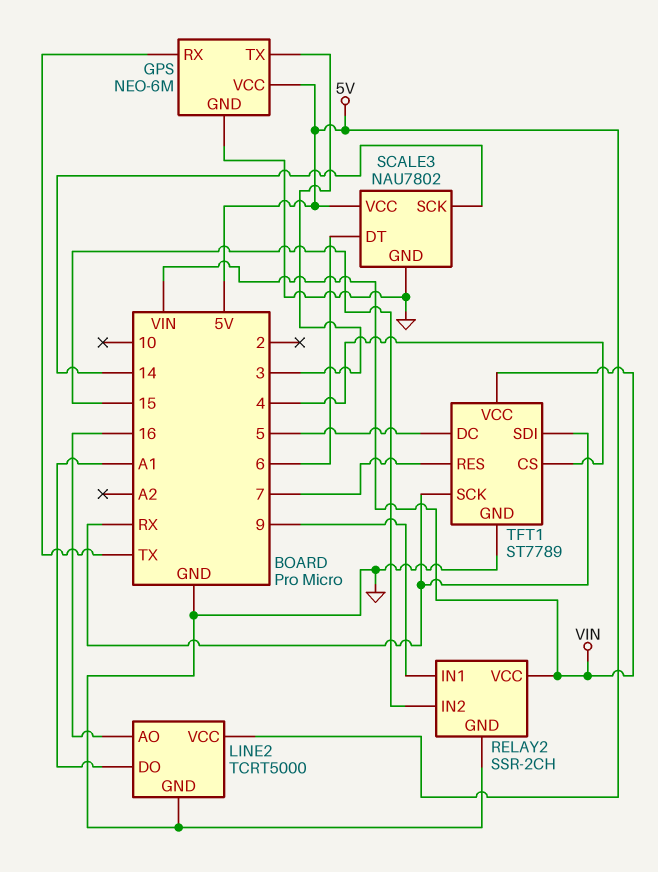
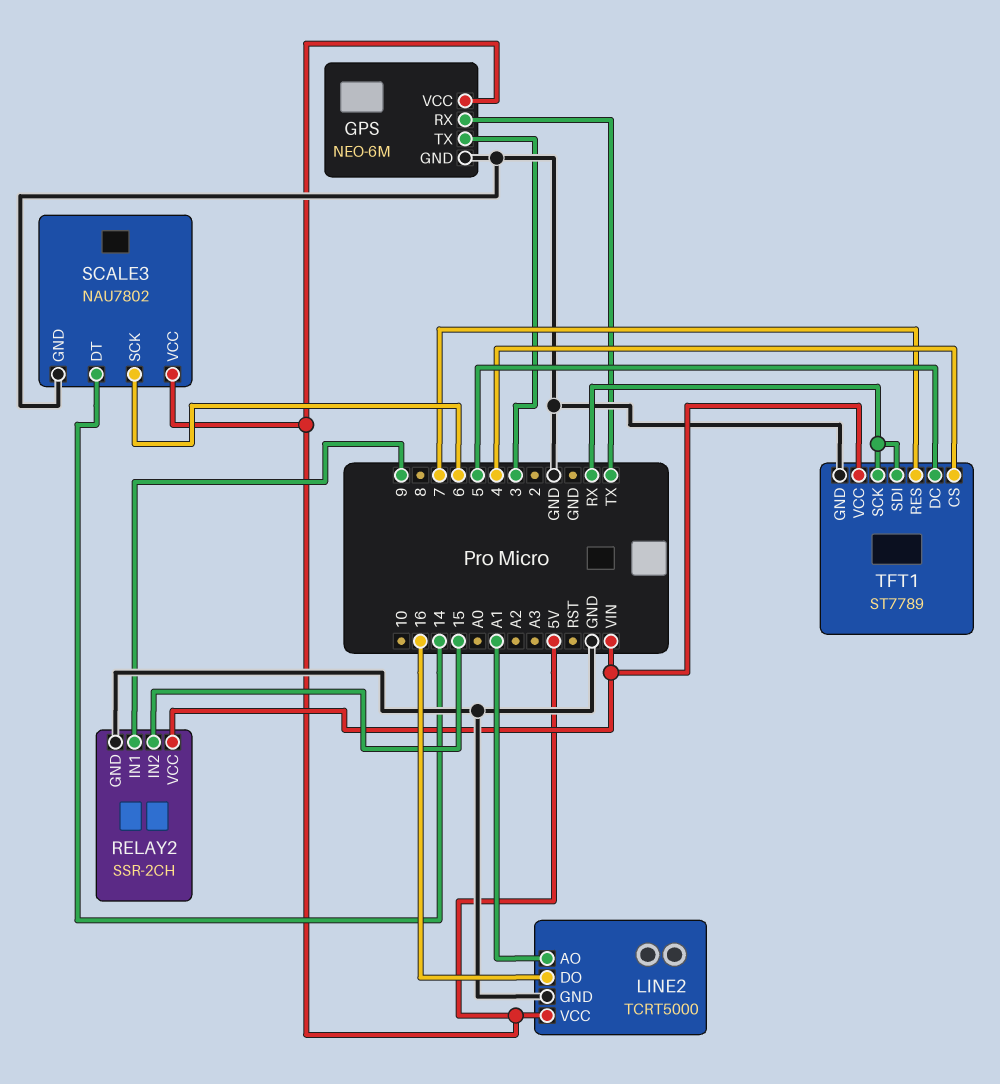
LINE2 pin AO: 16 -> A1
LINE2 pin DO: A1 -> 16
SCALE3 pin DT: 6 -> 14
SCALE3 pin SCK: 14 -> 6

